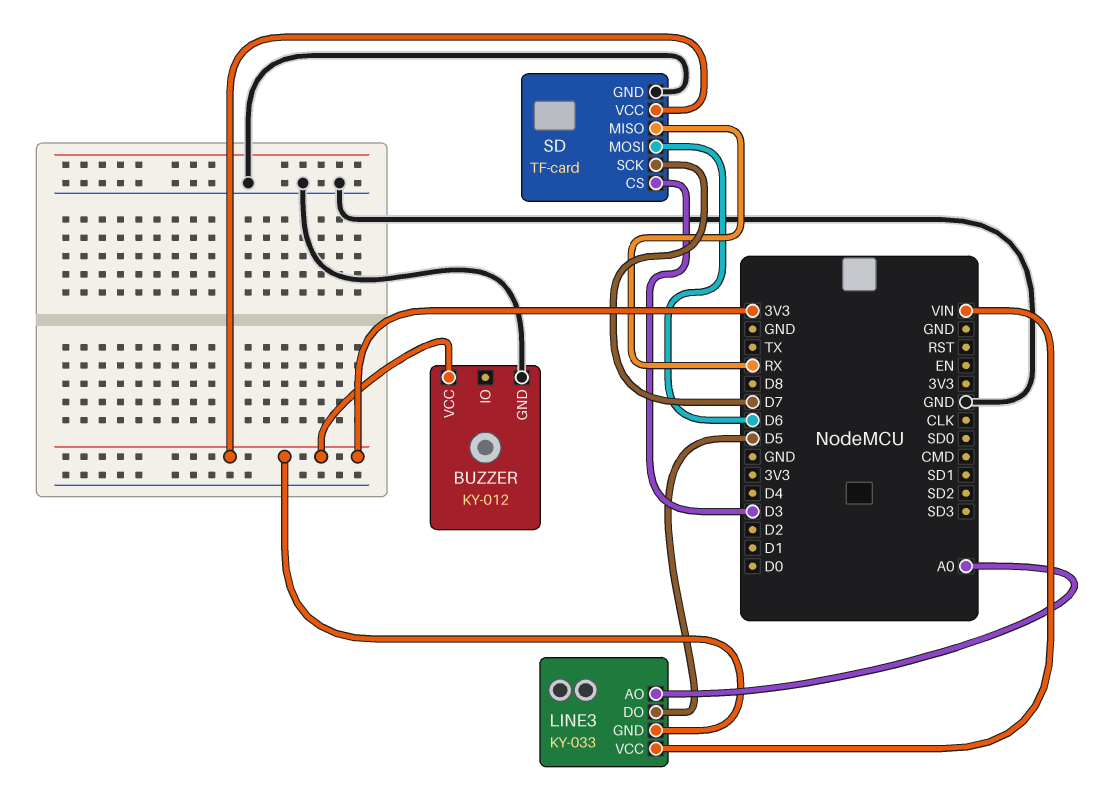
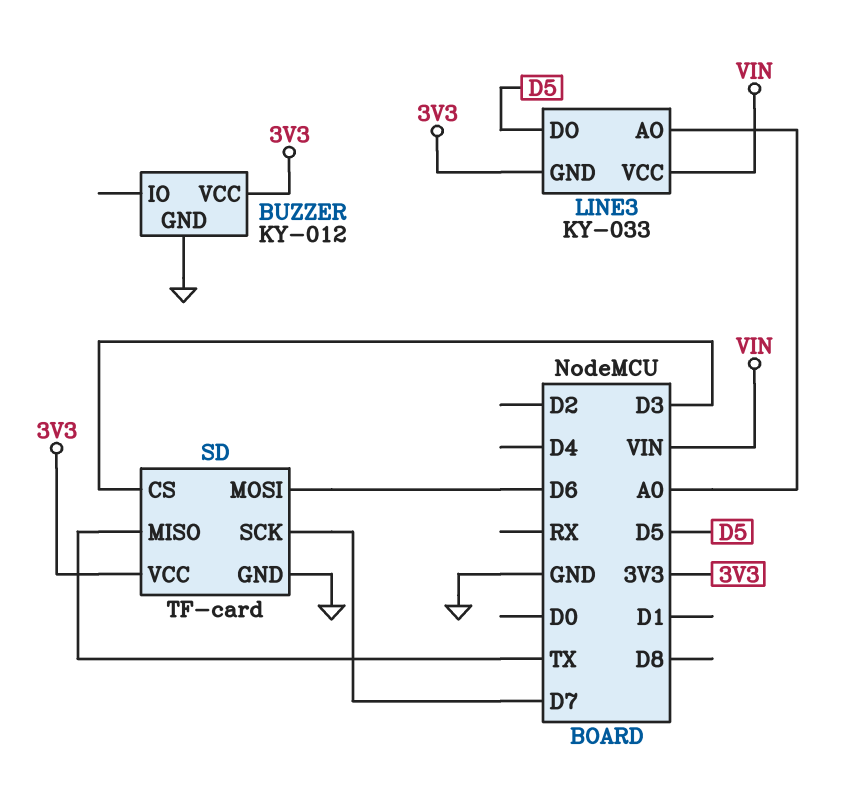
SD pin MISO: RX -> TX

